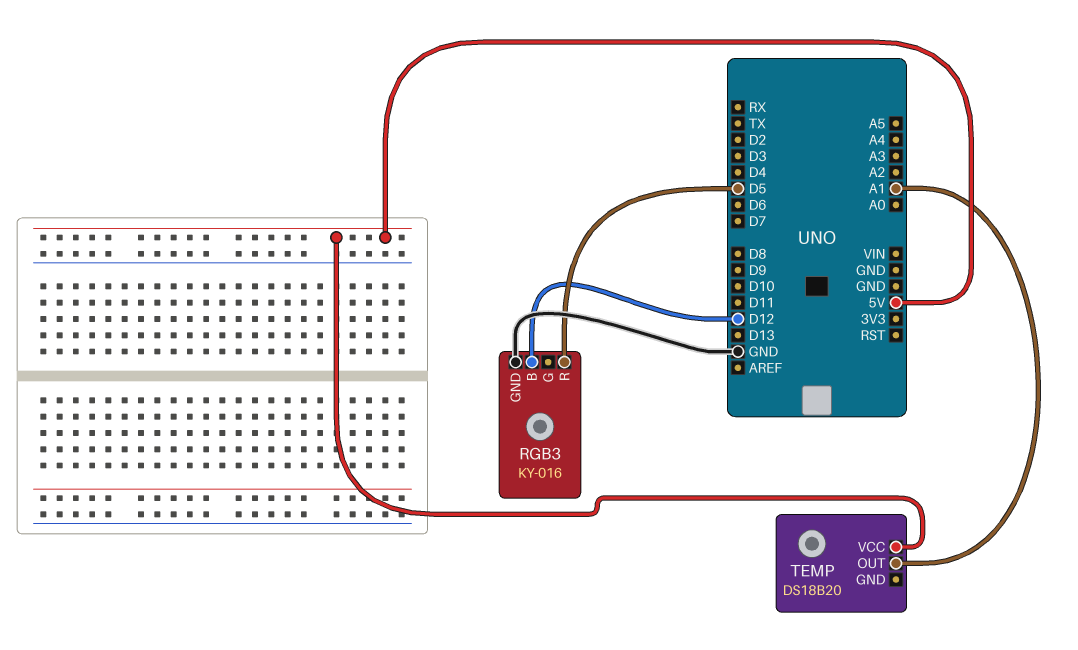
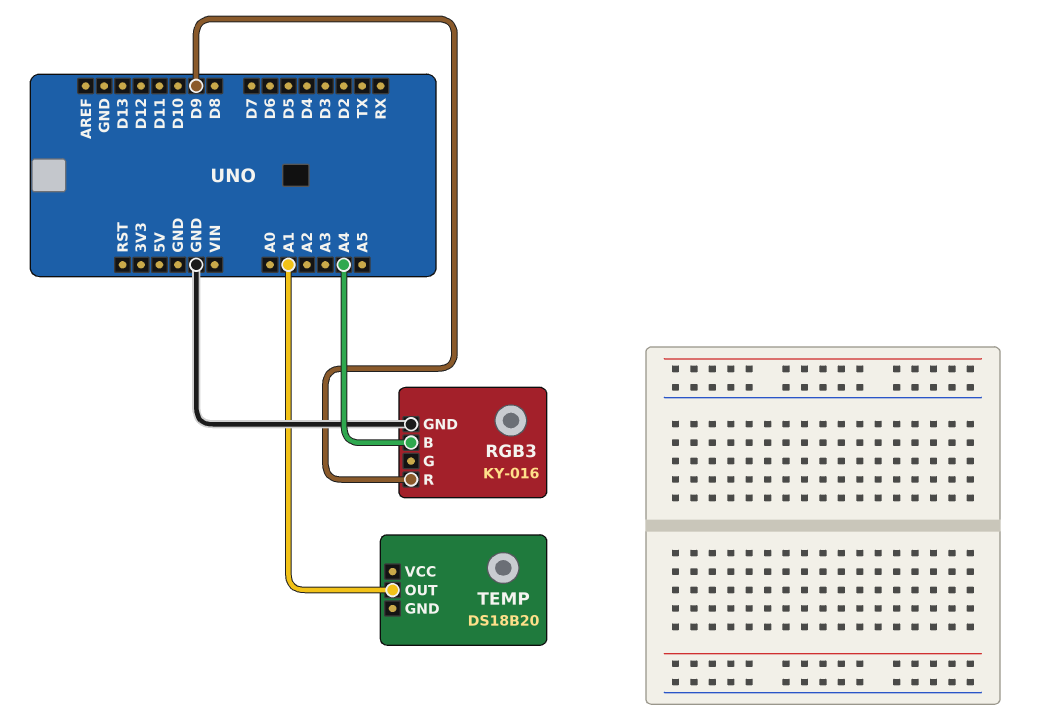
RGB3 pin B: D12 -> A4
RGB3 pin R: D5 -> D9
TEMP pin VCC: 5V -> none

